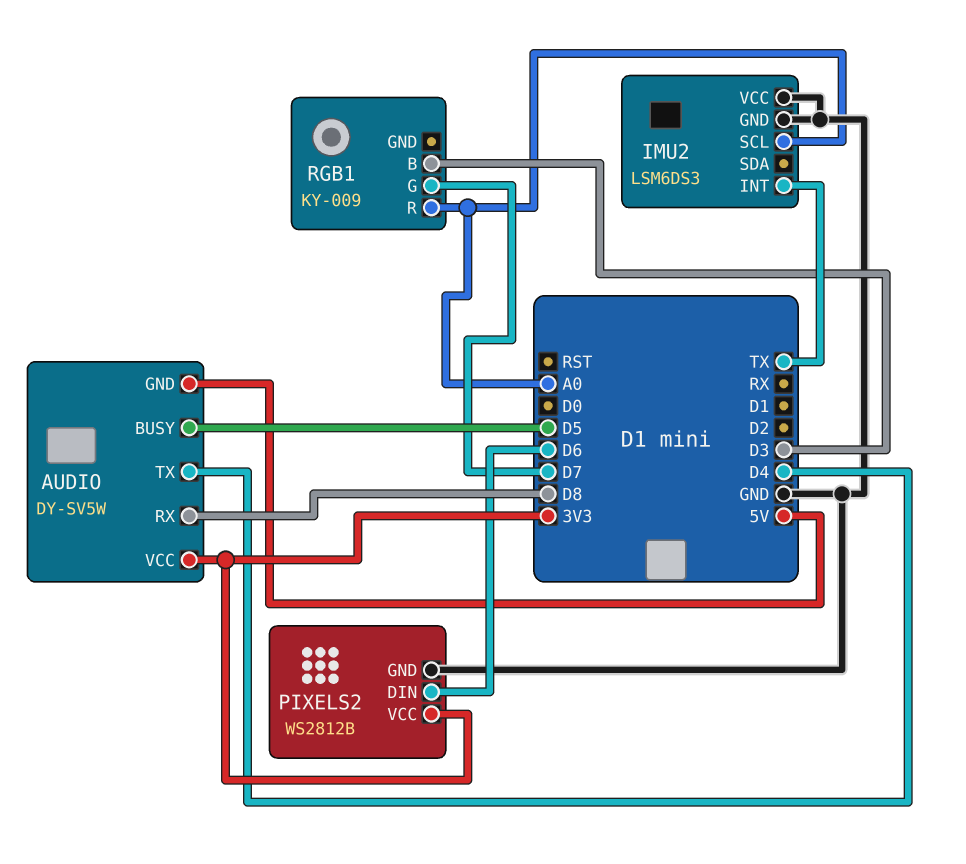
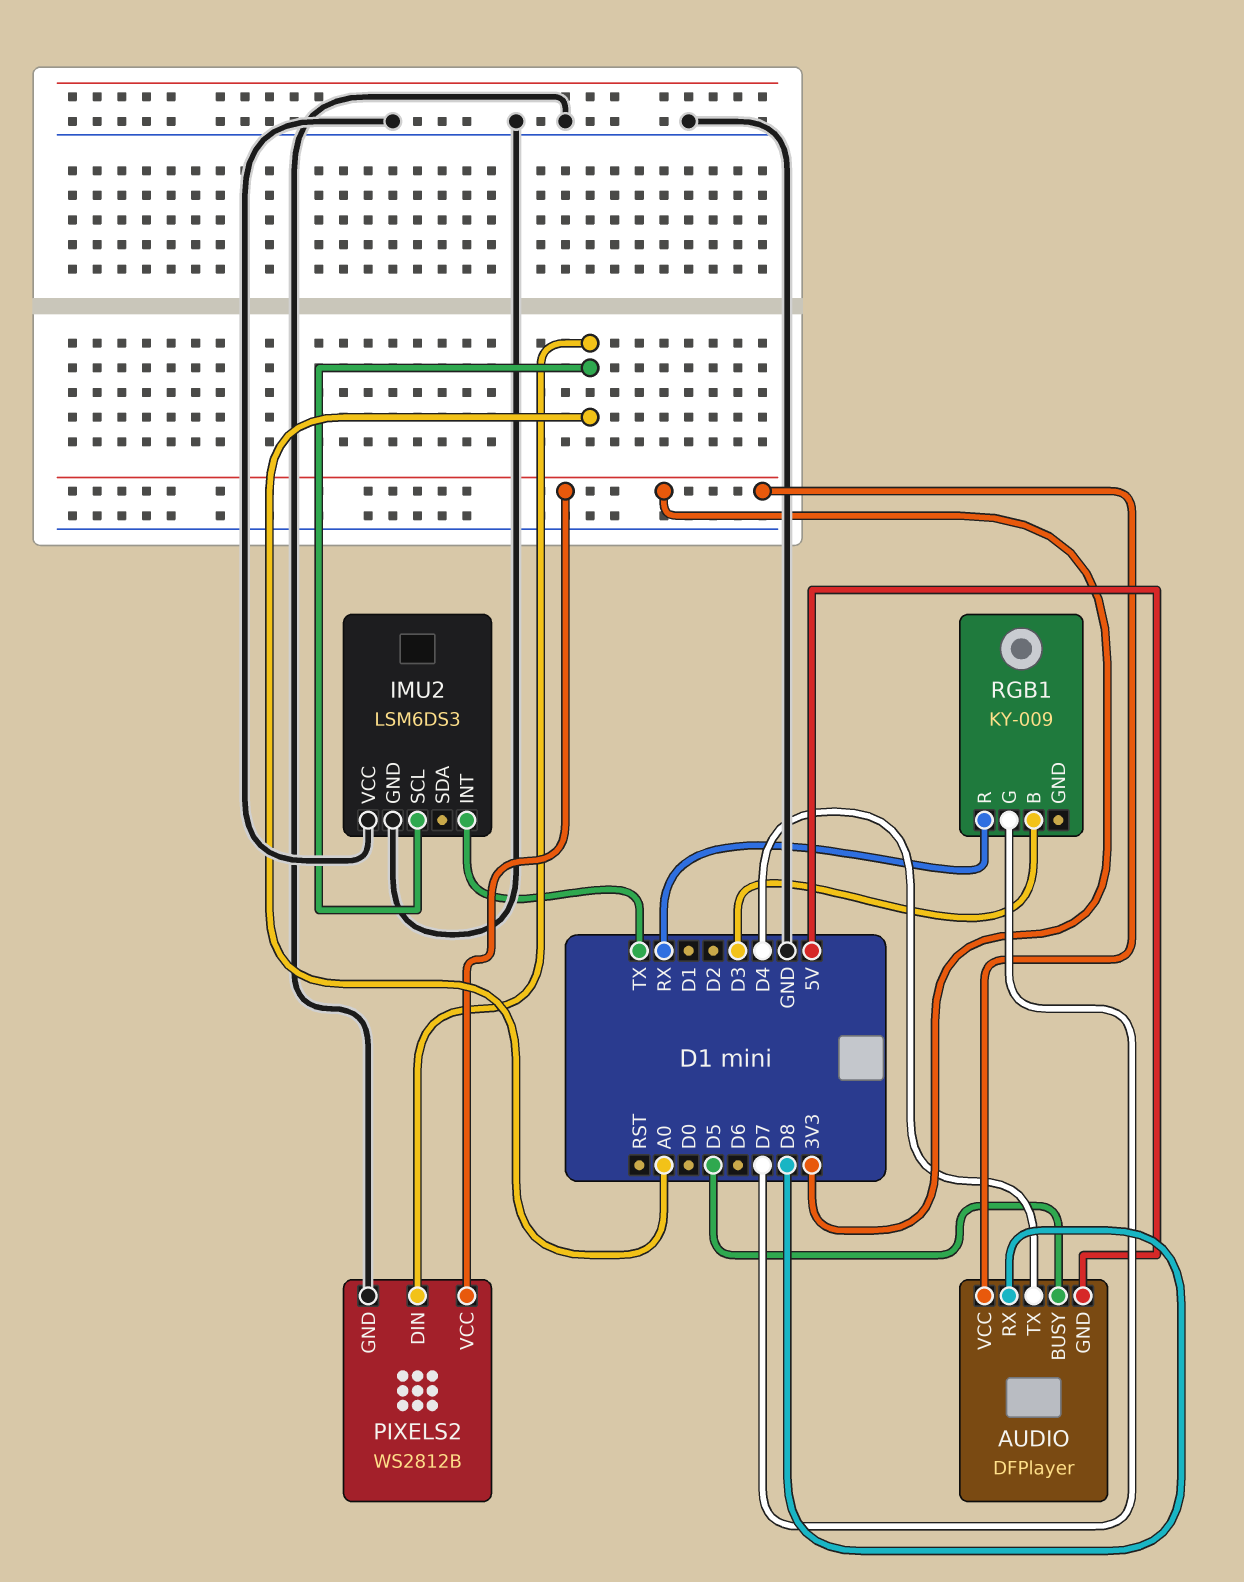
AUDIO: DY-SV5W -> DFPlayer
PIXELS2 pin DIN: D6 -> A0
RGB1 pin R: A0 -> RX

